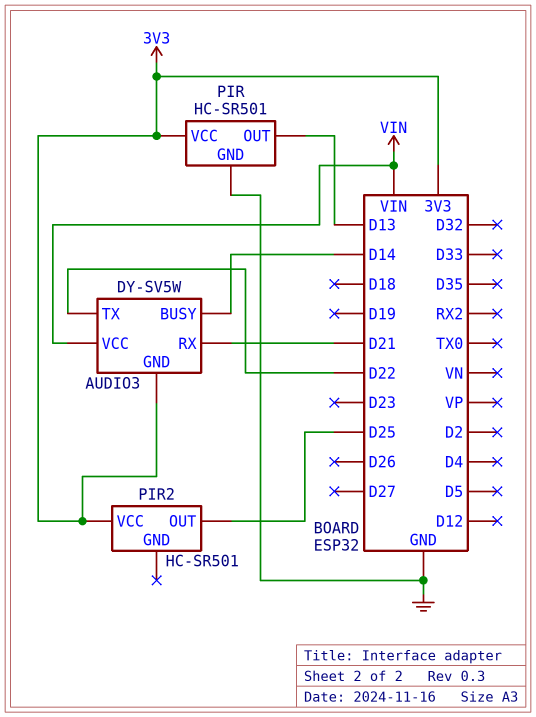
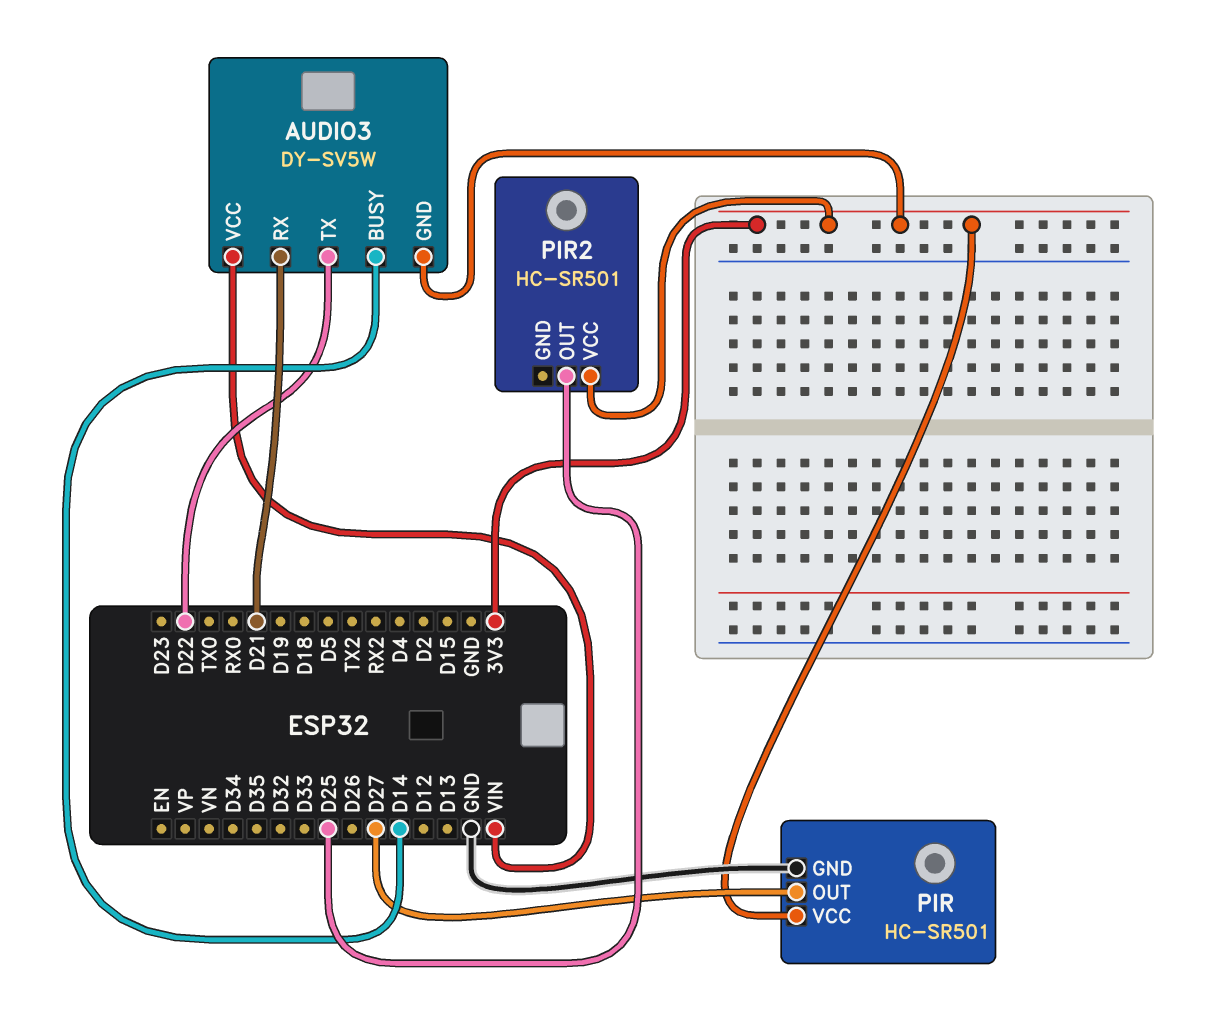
PIR pin OUT: D13 -> D27

